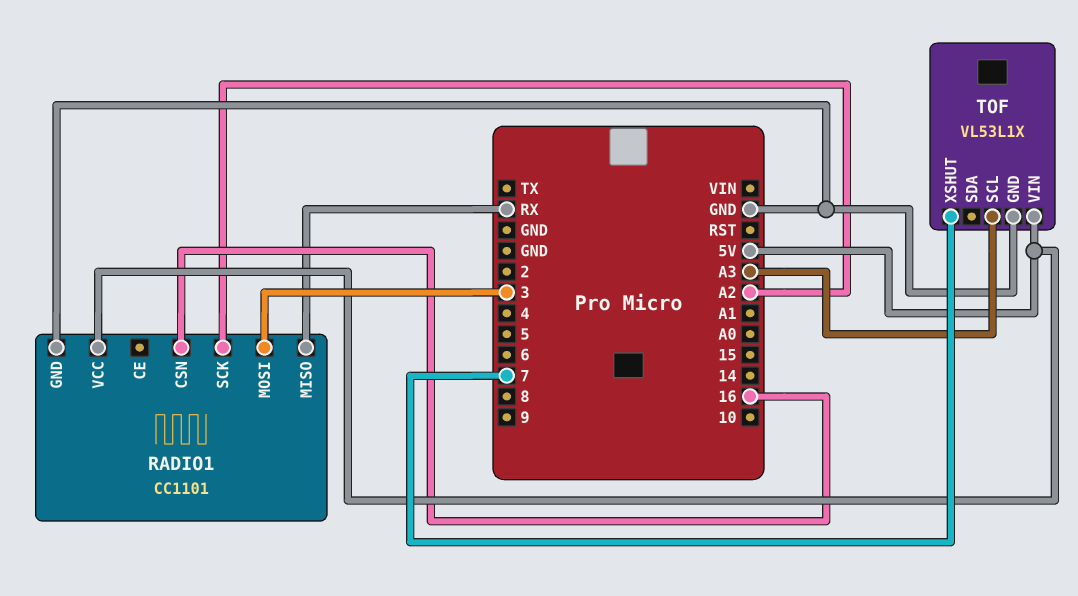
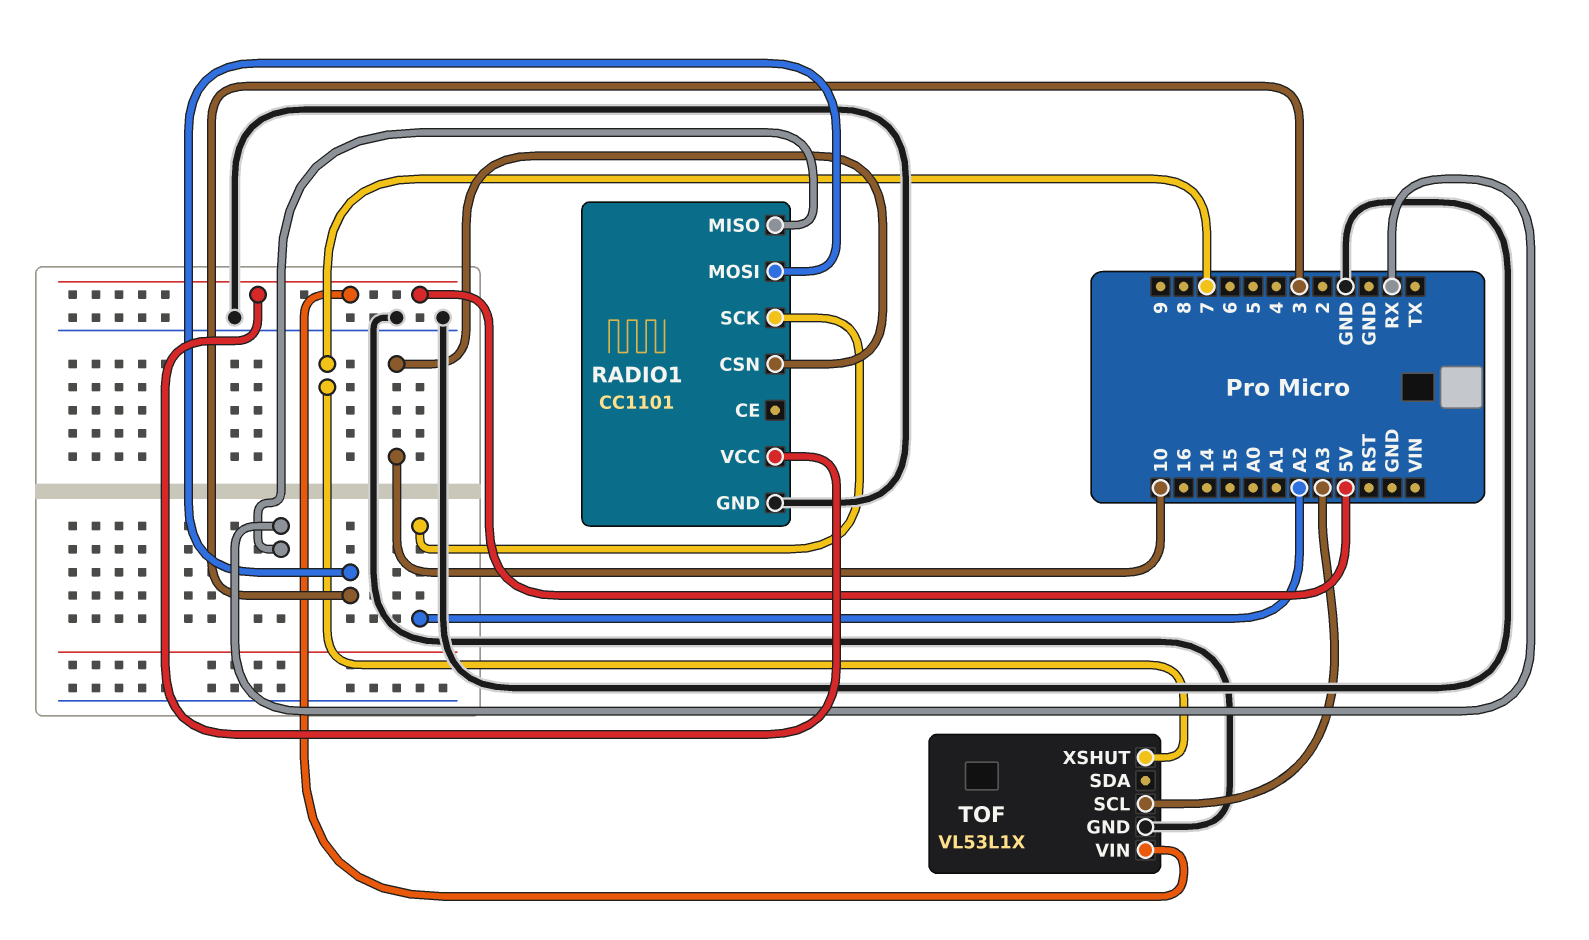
RADIO1 pin CSN: 16 -> 10

